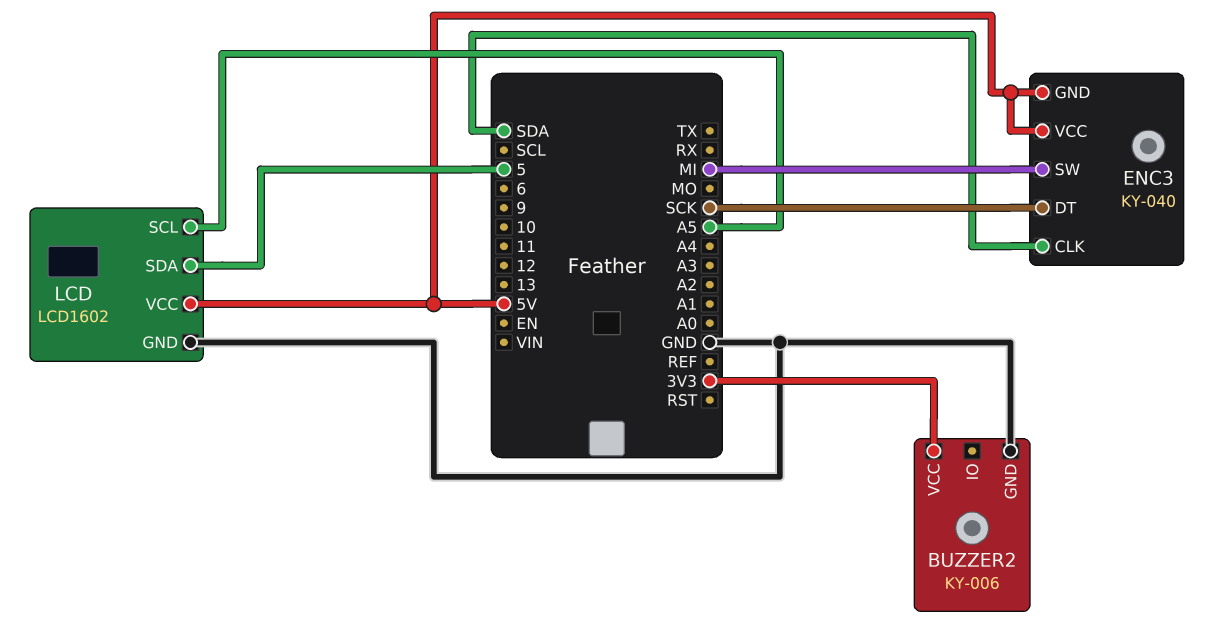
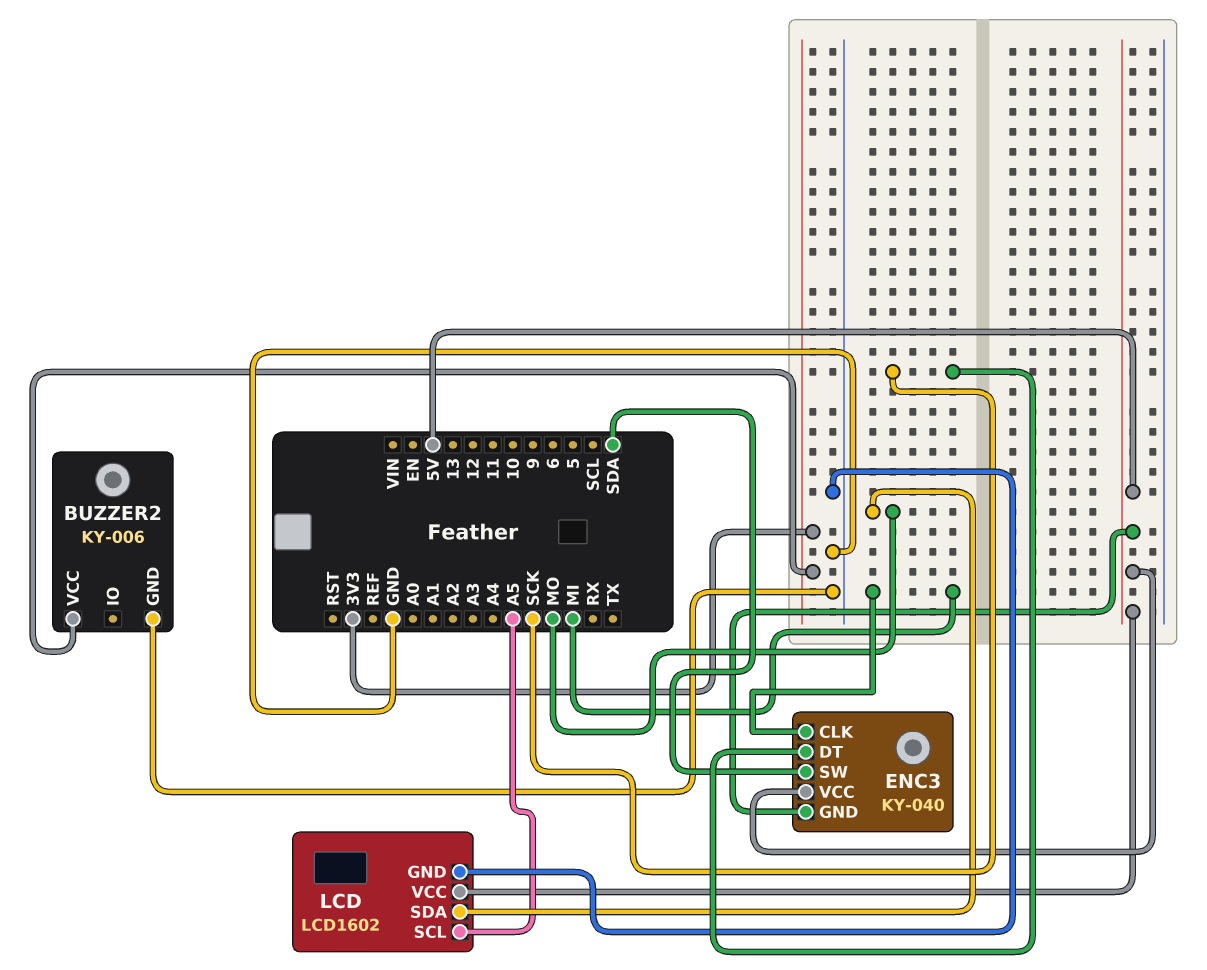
ENC3 pin CLK: SDA -> MI
ENC3 pin SW: MI -> SDA
LCD pin SDA: 5 -> MO

